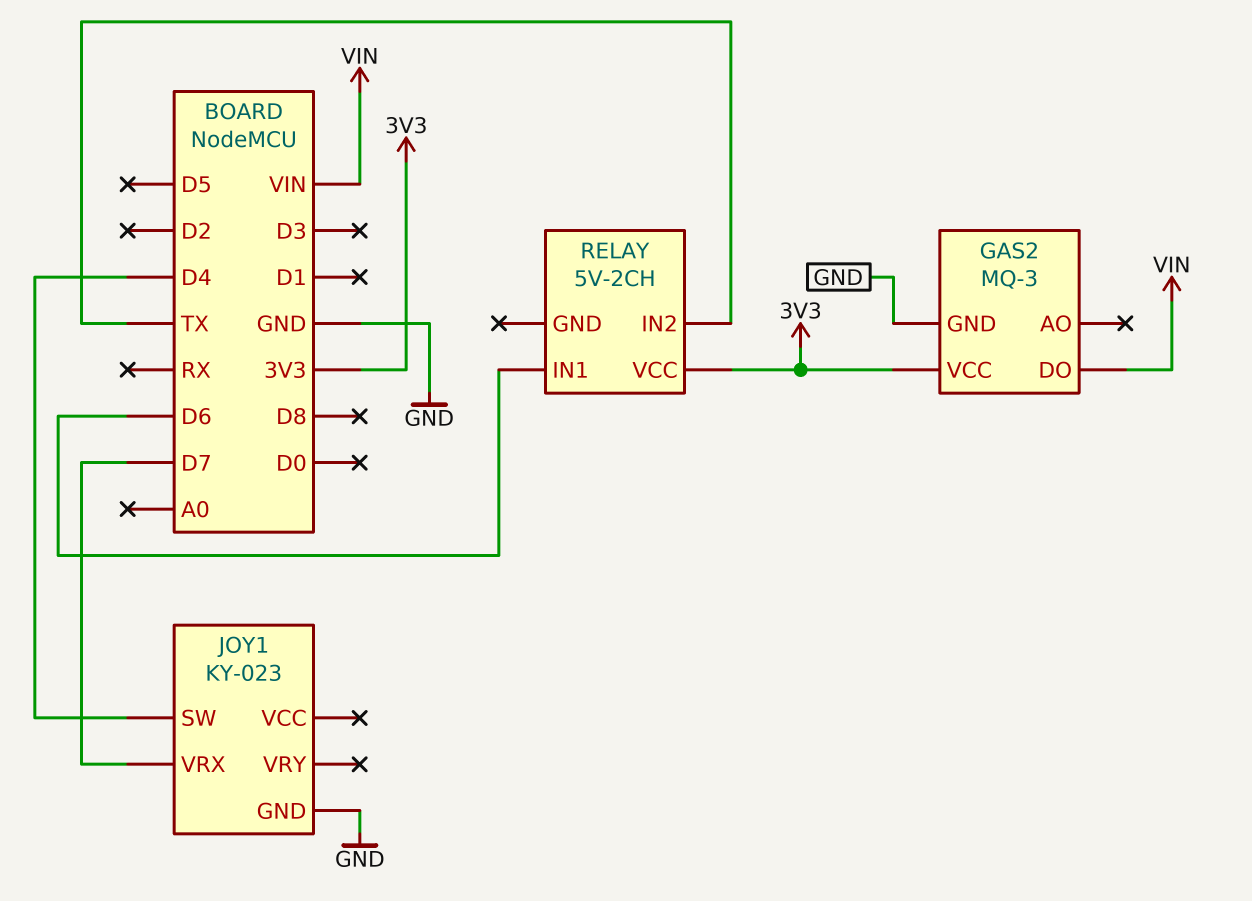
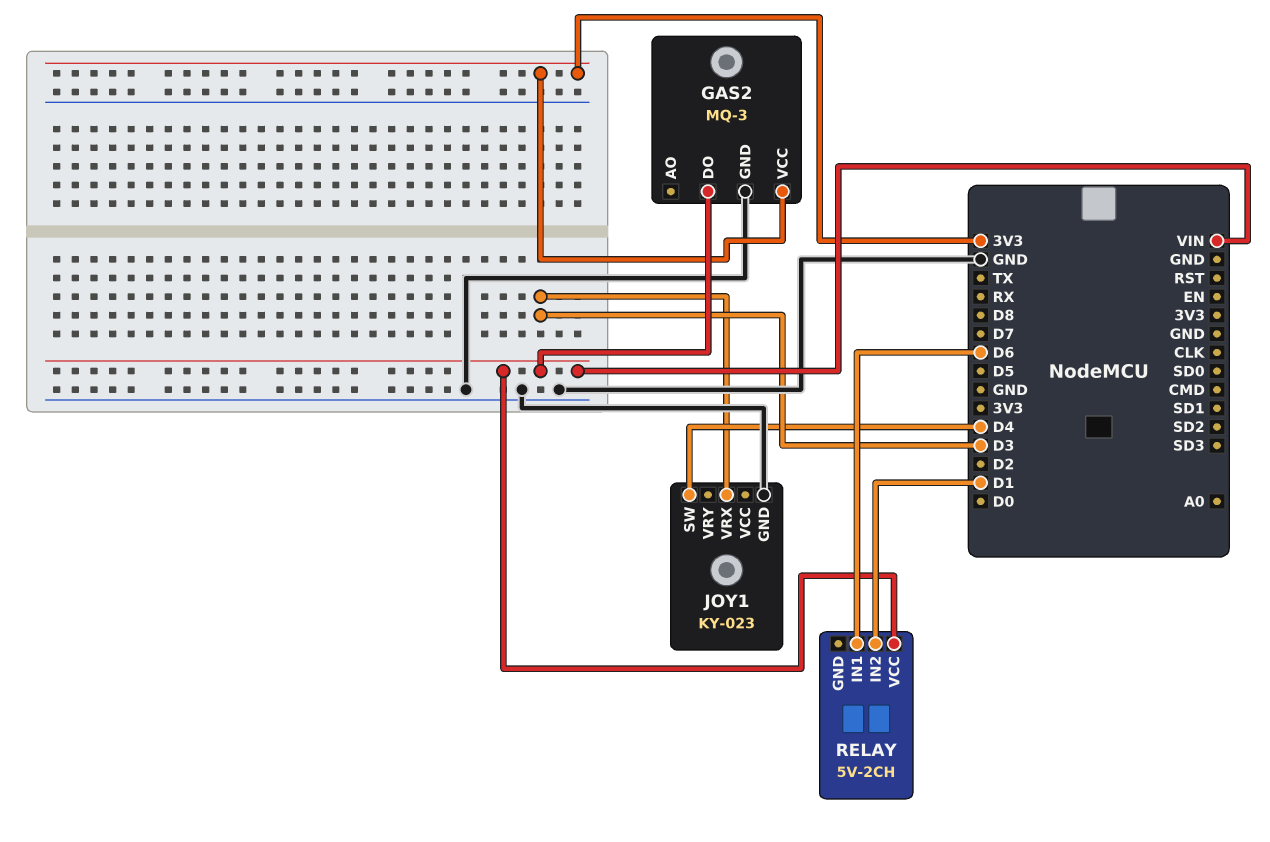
JOY1 pin VRX: D7 -> D3
RELAY pin IN2: TX -> D1
RELAY pin VCC: 3V3 -> VIN

